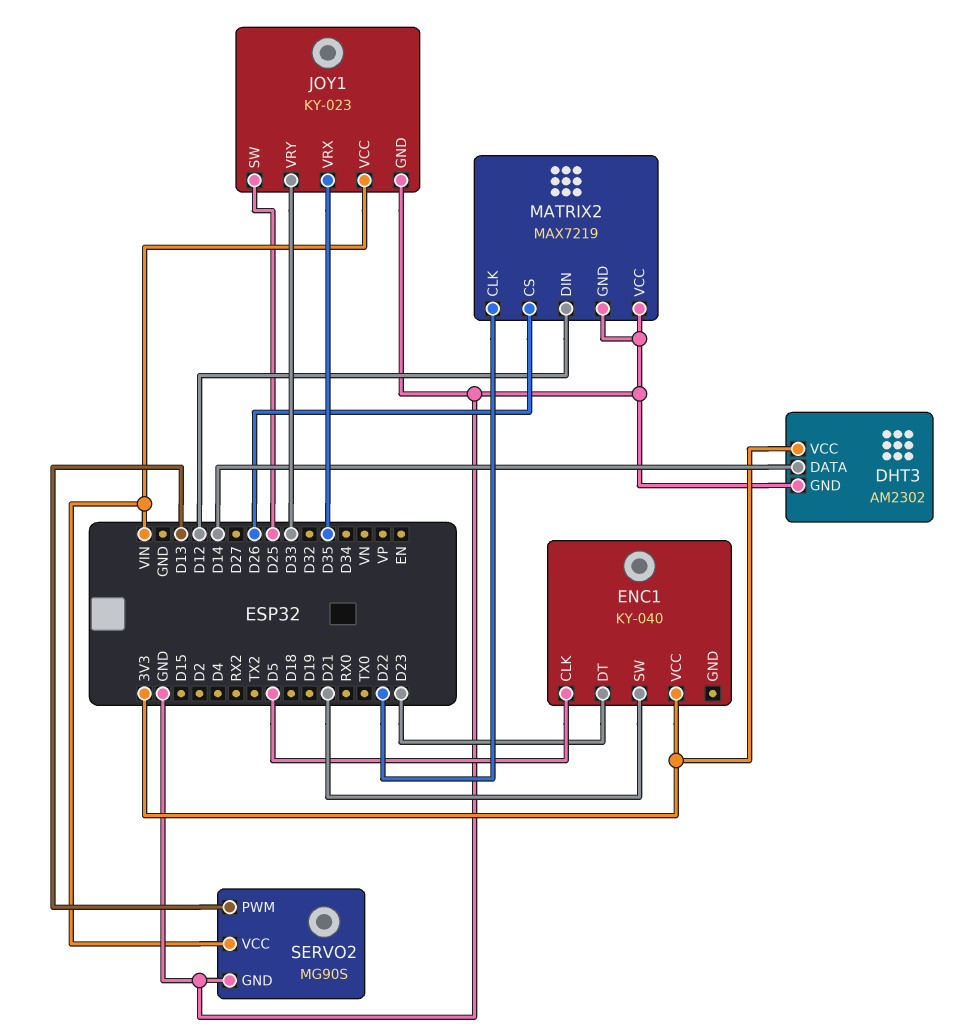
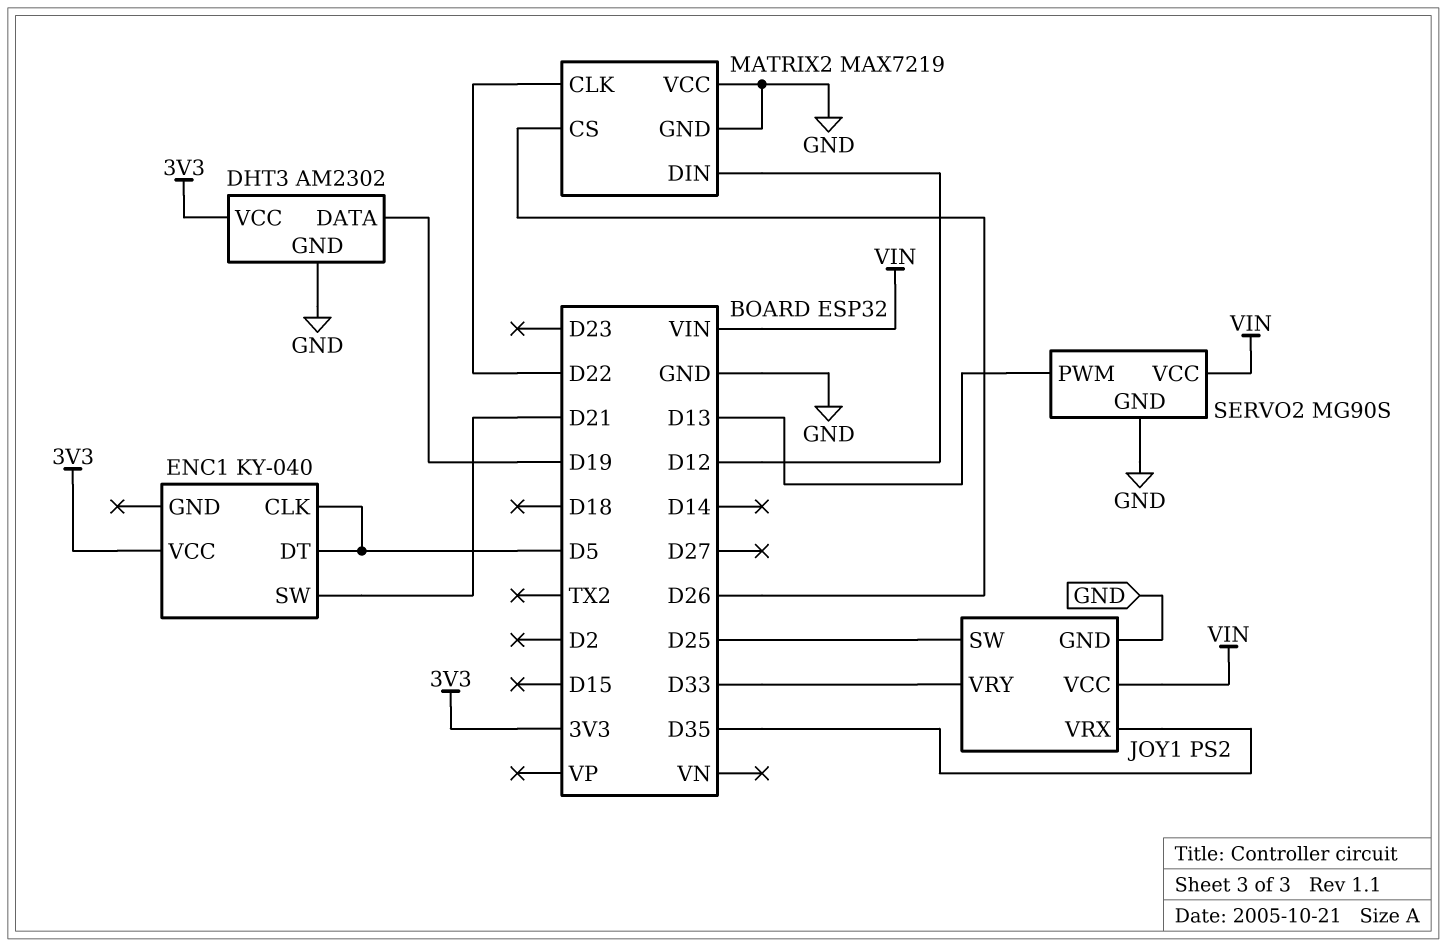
DHT3 pin DATA: D14 -> D19
ENC1 pin DT: D23 -> D5
JOY1: KY-023 -> PS2

